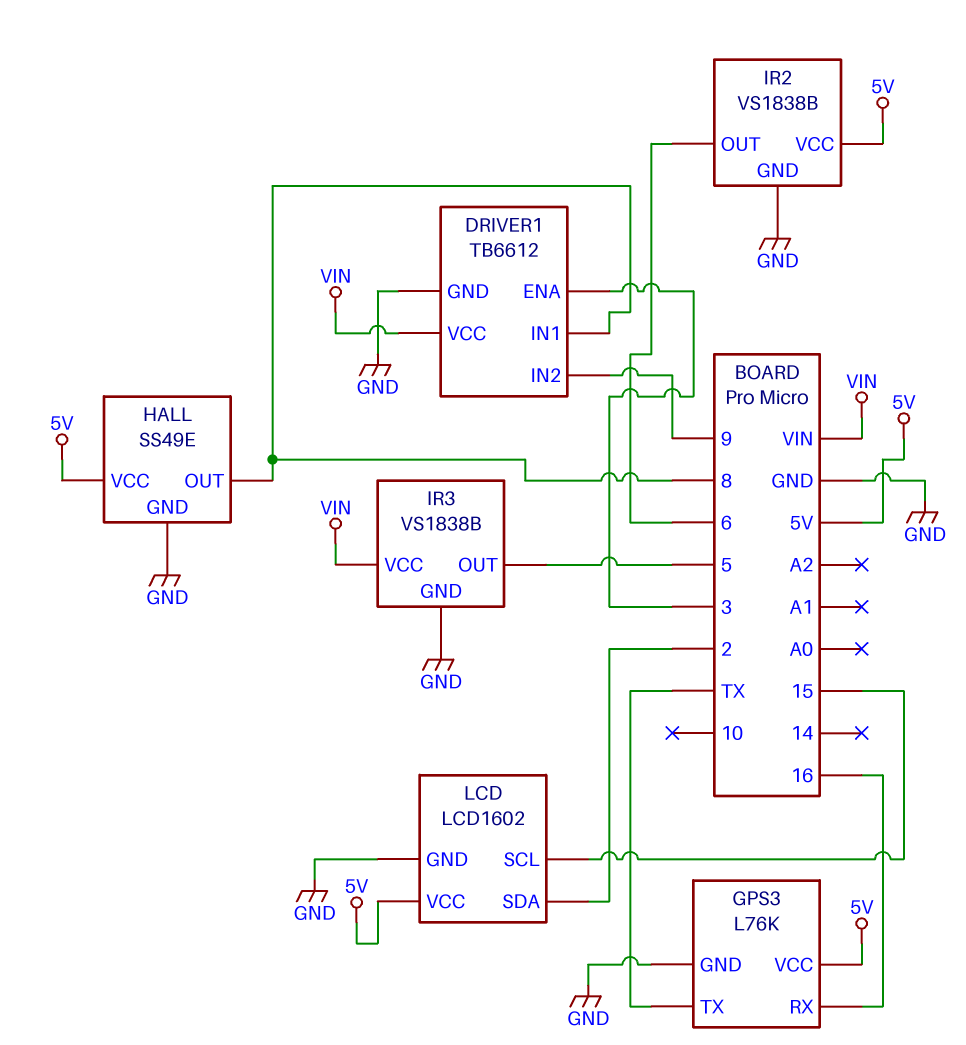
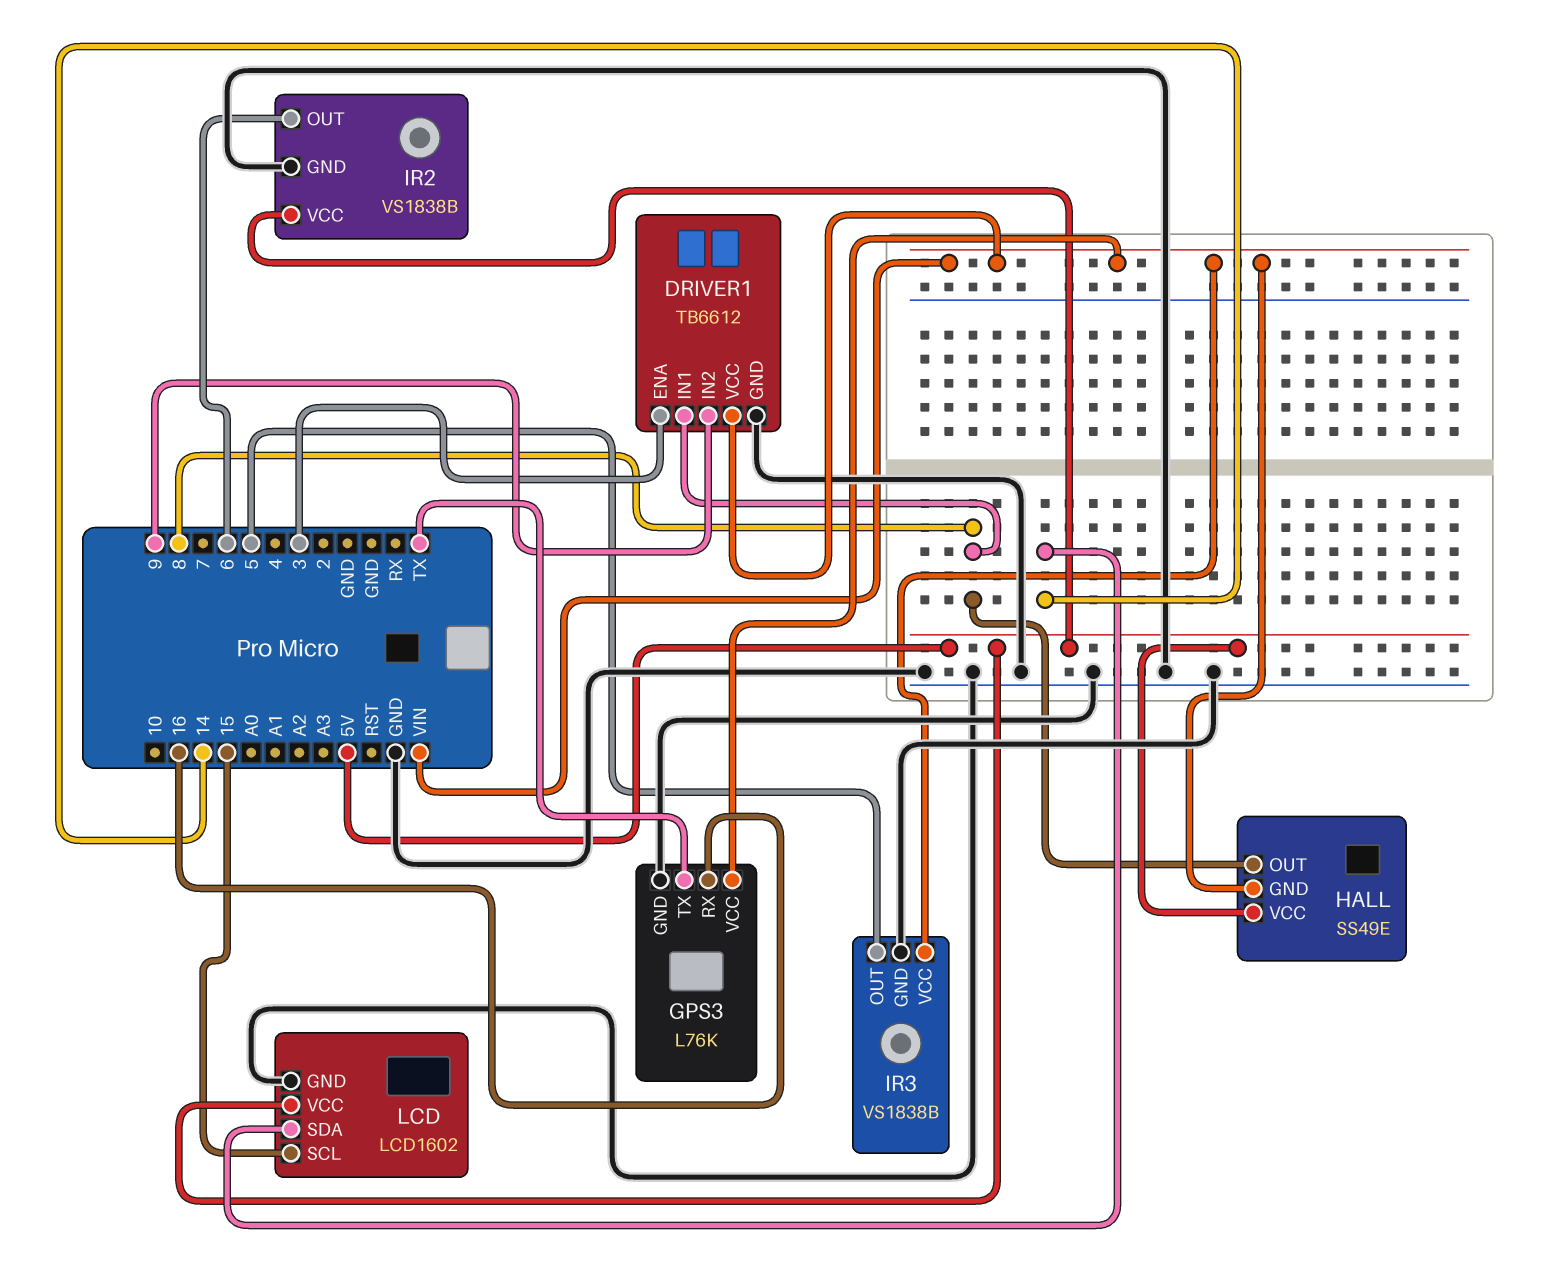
GPS3 pin VCC: 5V -> VIN
HALL pin GND: GND -> VIN
LCD pin SDA: 2 -> 14

